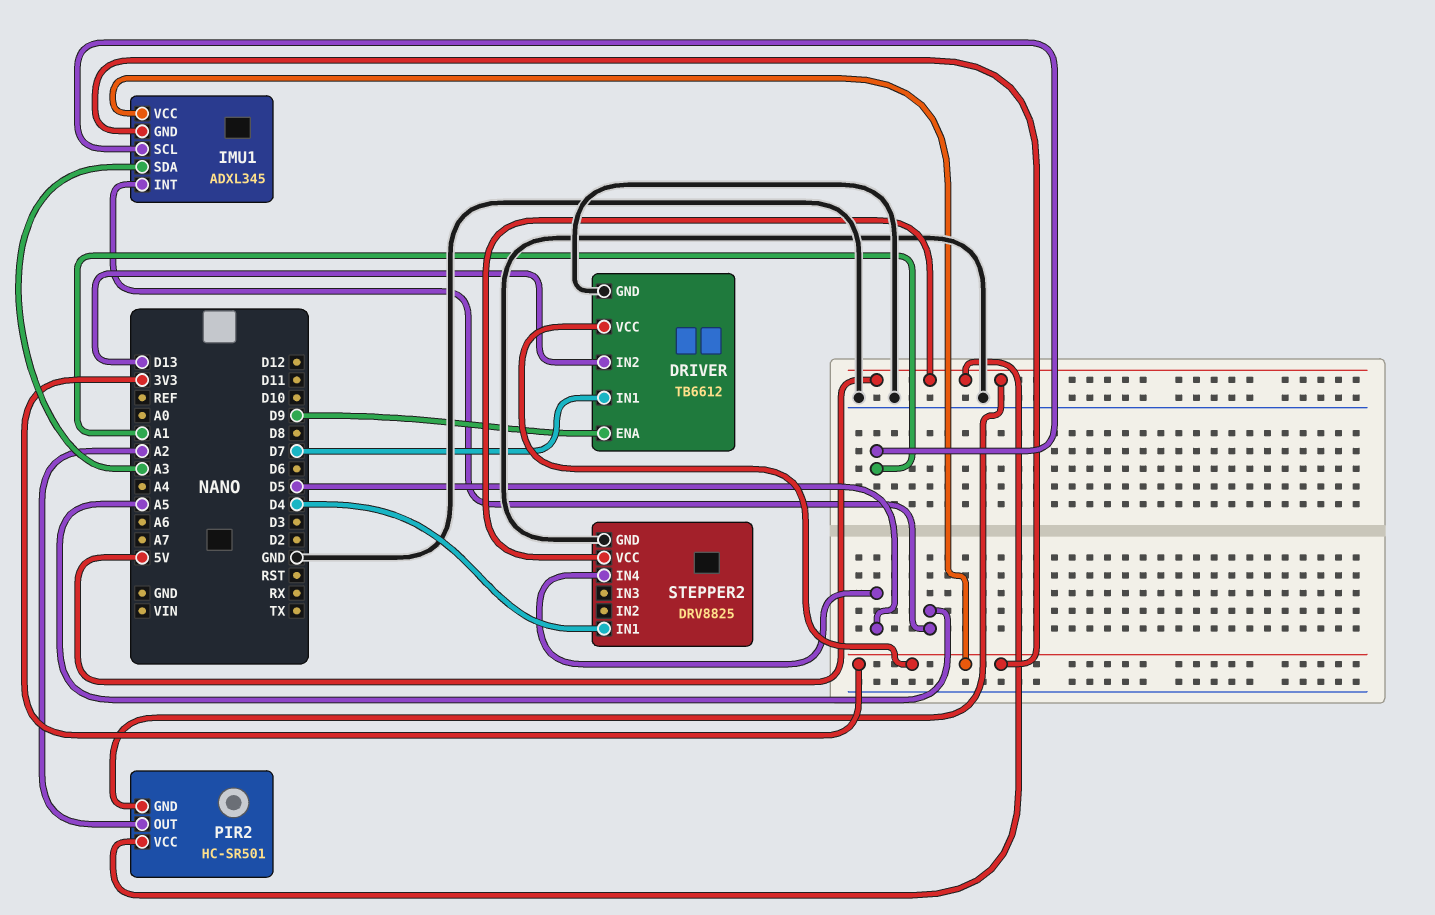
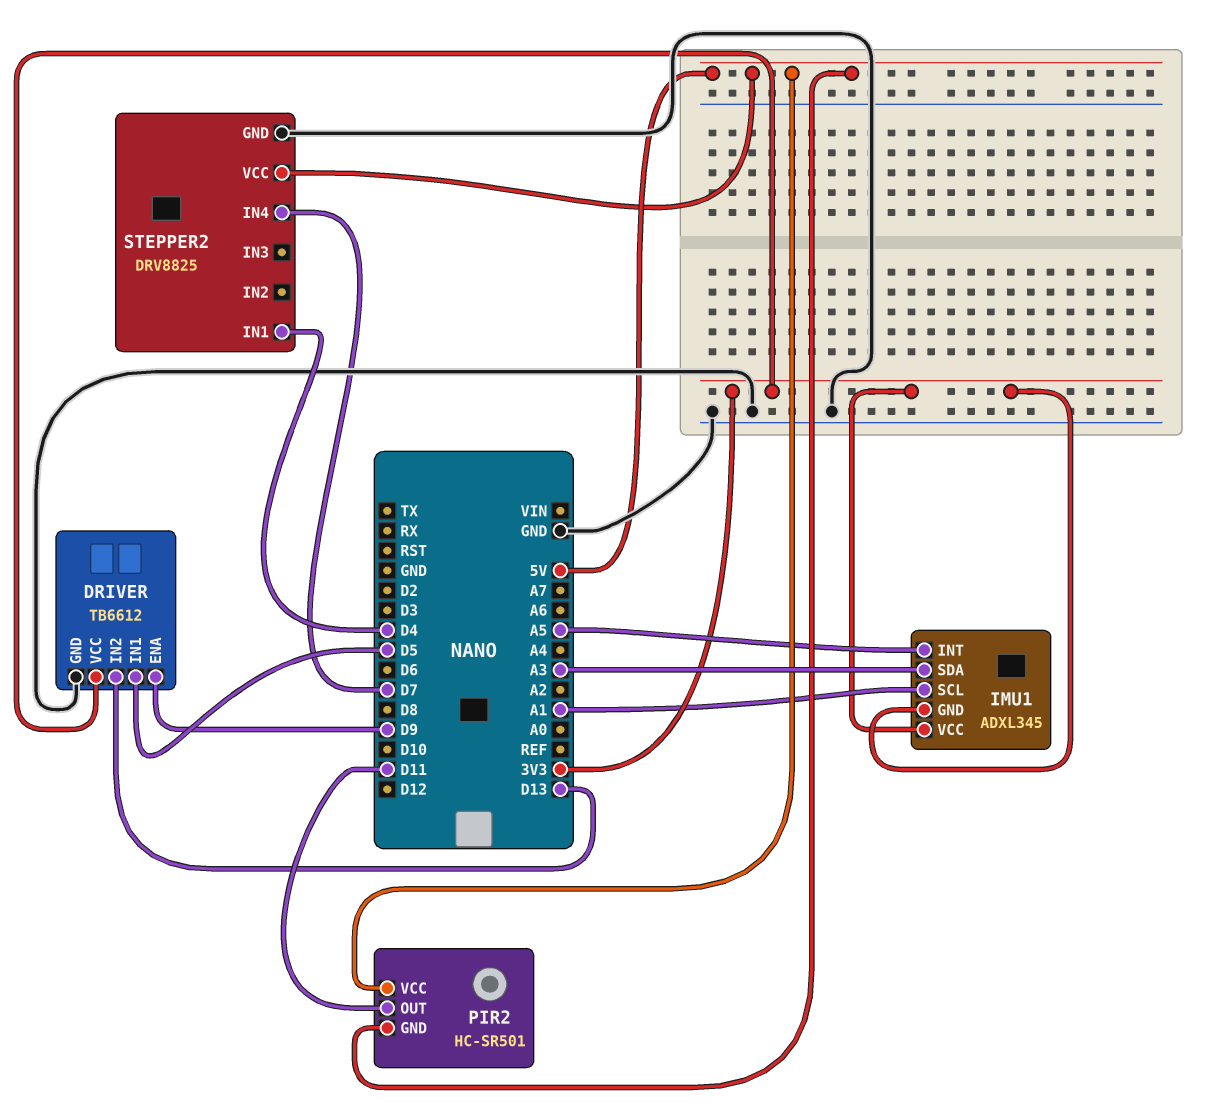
DRIVER pin IN1: D7 -> D5
PIR2 pin OUT: A2 -> D11
STEPPER2 pin IN4: D5 -> D7

